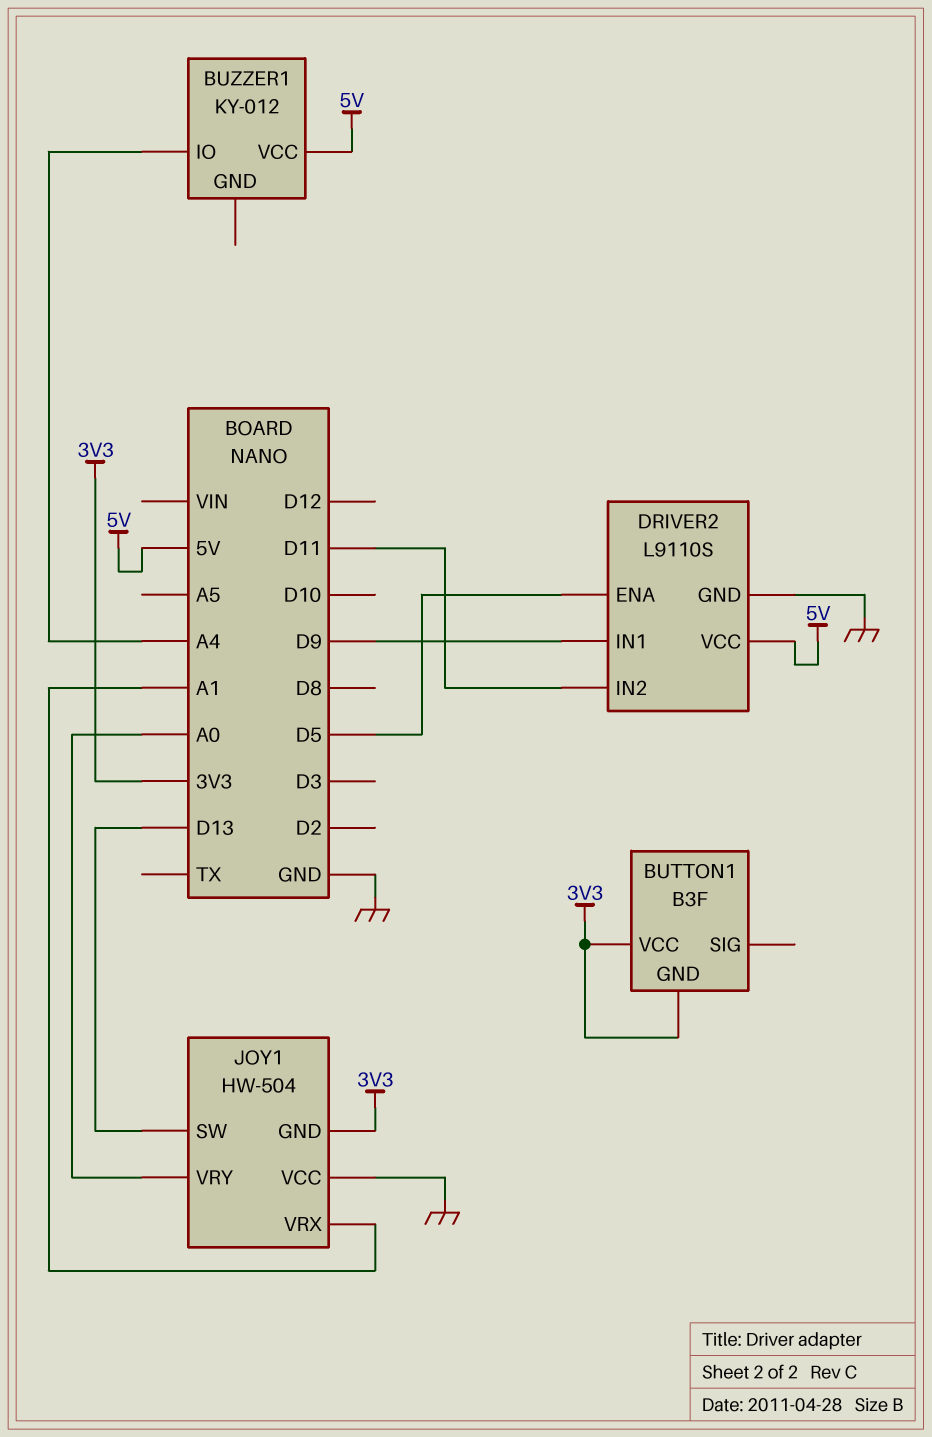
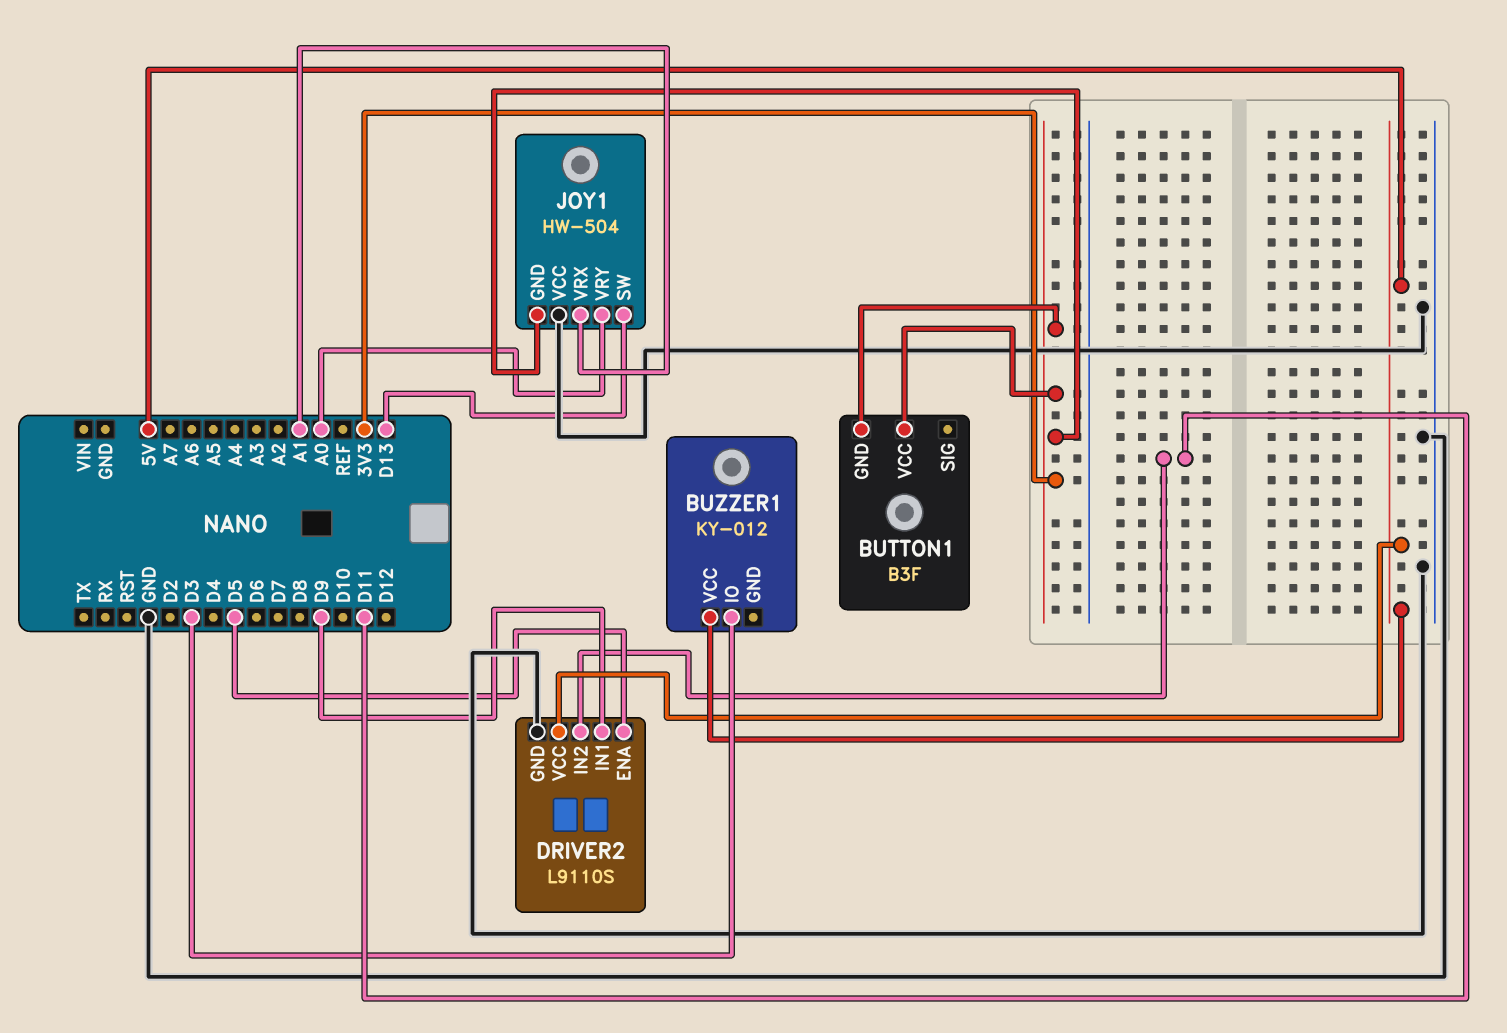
BUZZER1 pin IO: A4 -> D3

